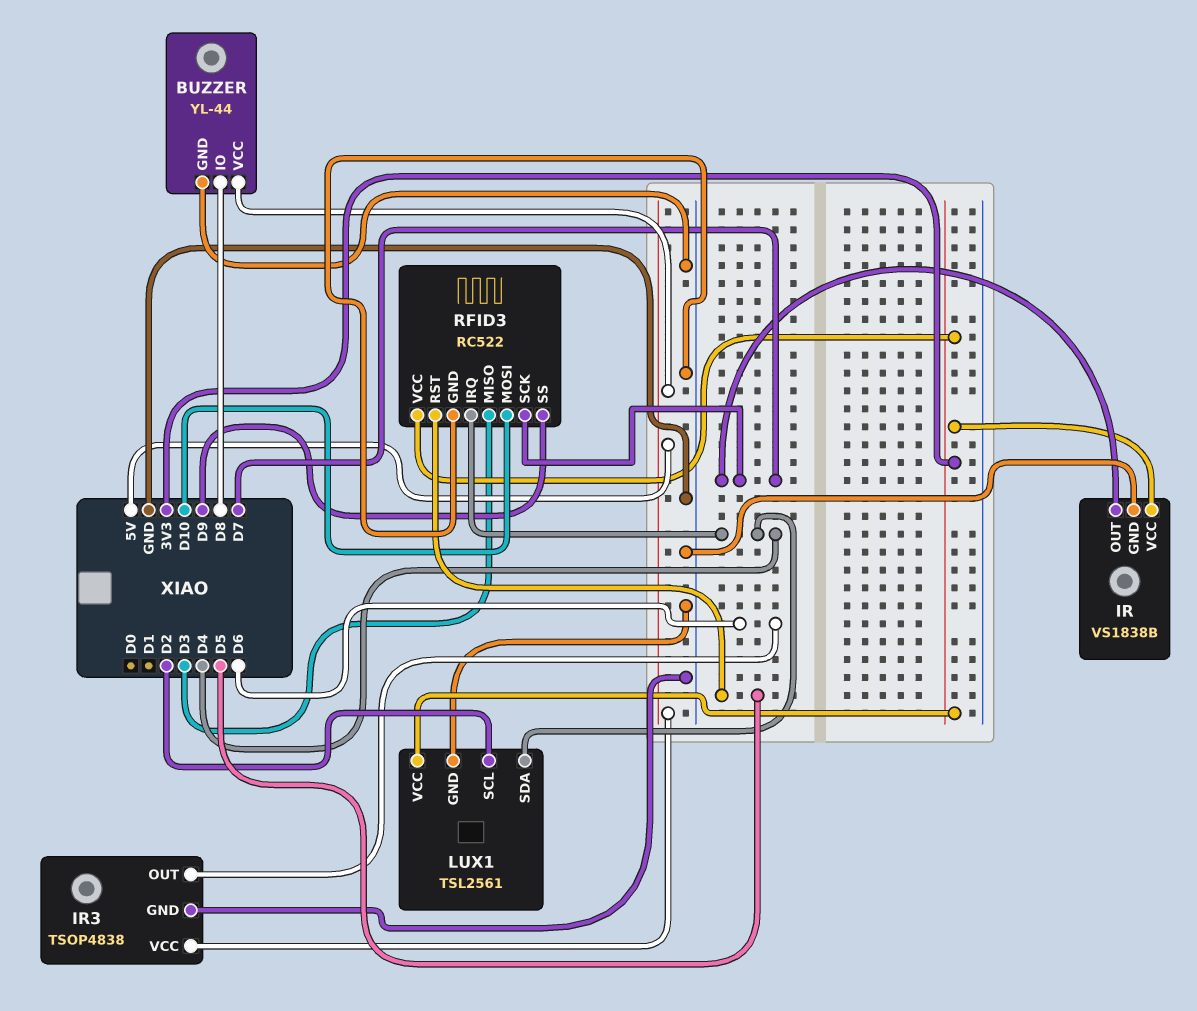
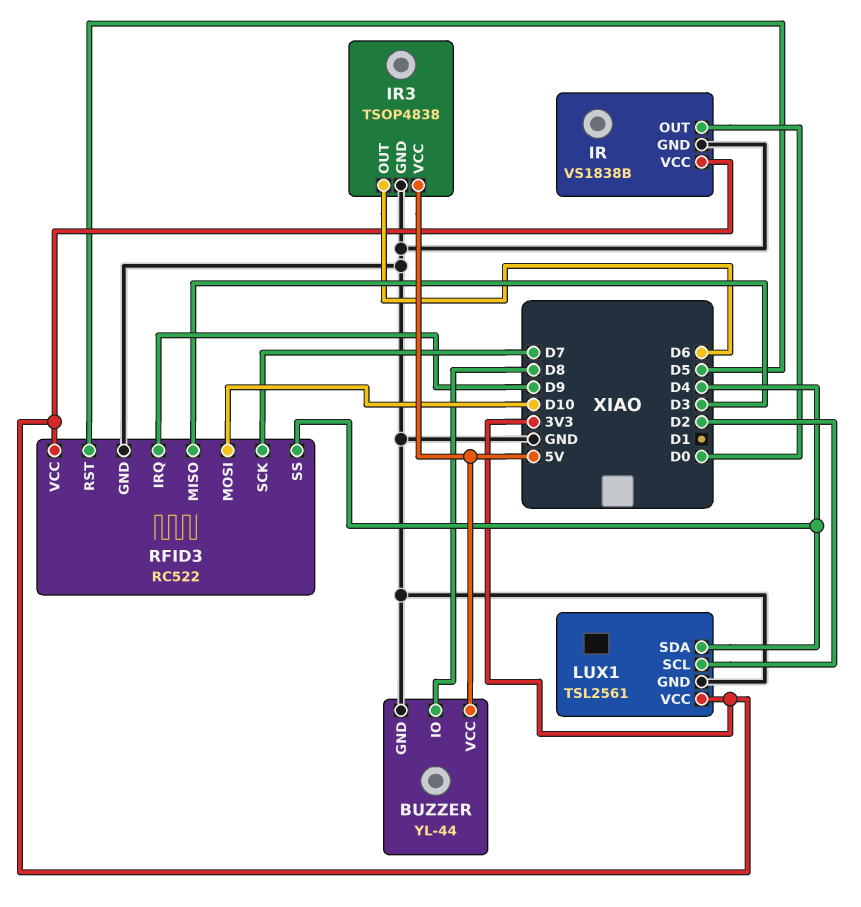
IR pin OUT: D7 -> D0
RFID3 pin IRQ: D4 -> D9
RFID3 pin SS: D9 -> D4

